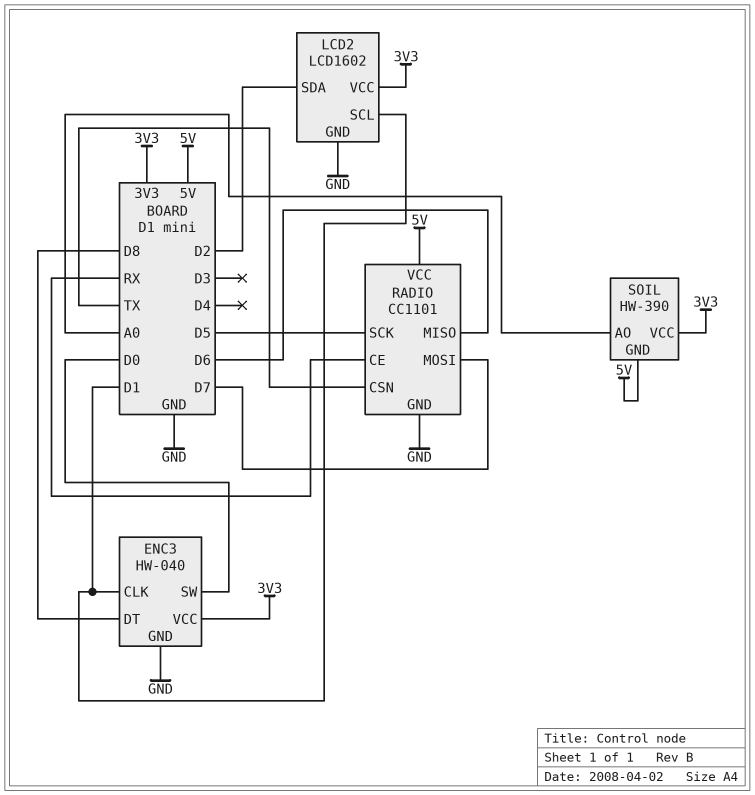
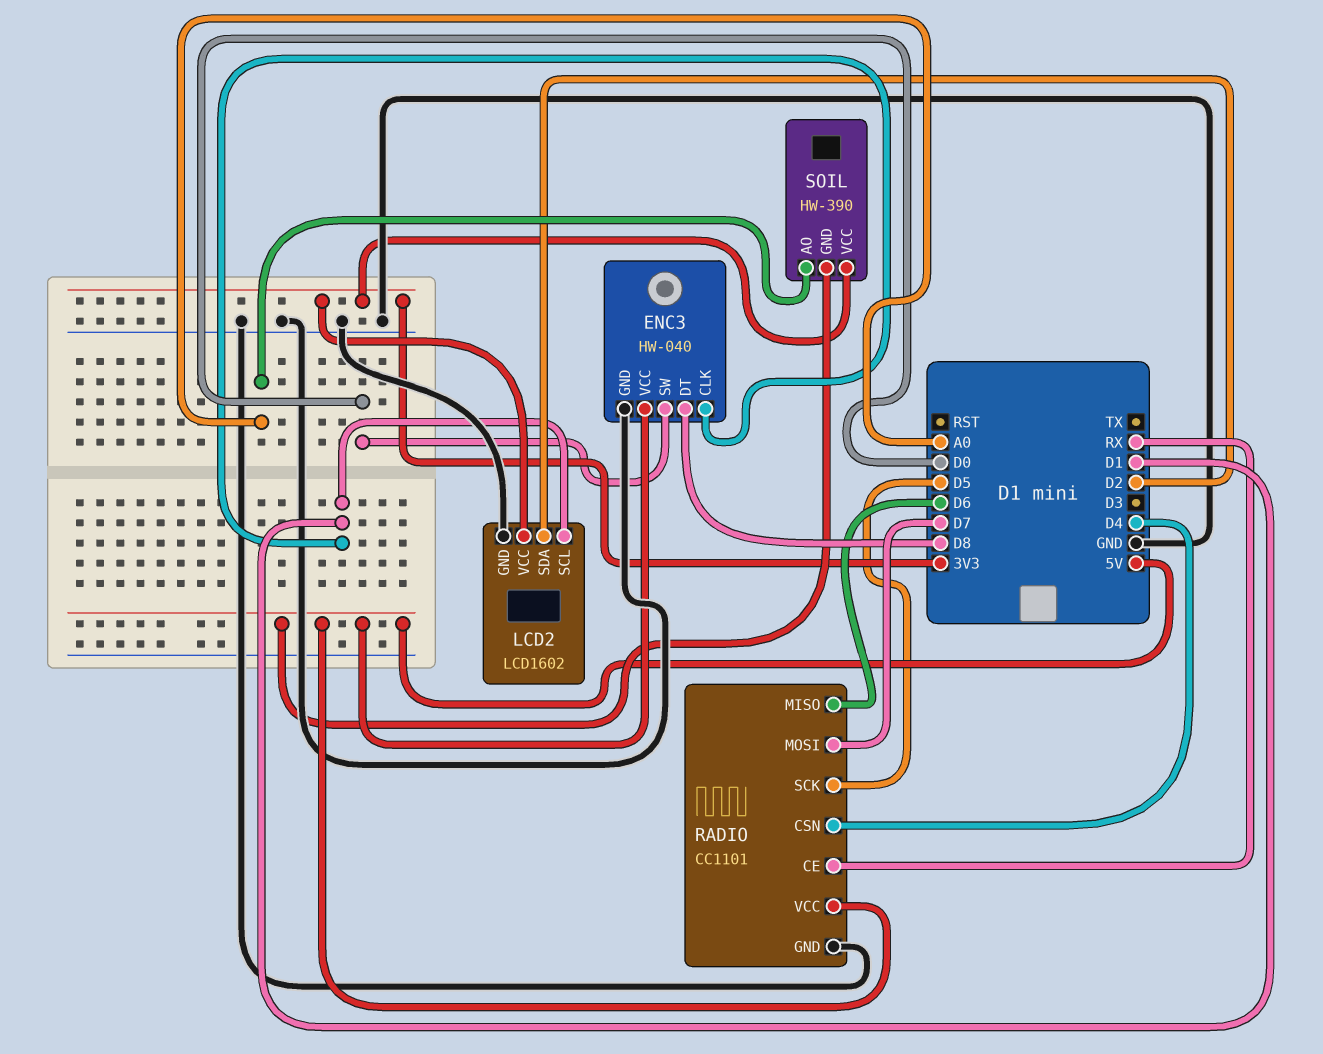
ENC3 pin VCC: 3V3 -> 5V
RADIO pin CSN: TX -> D4

